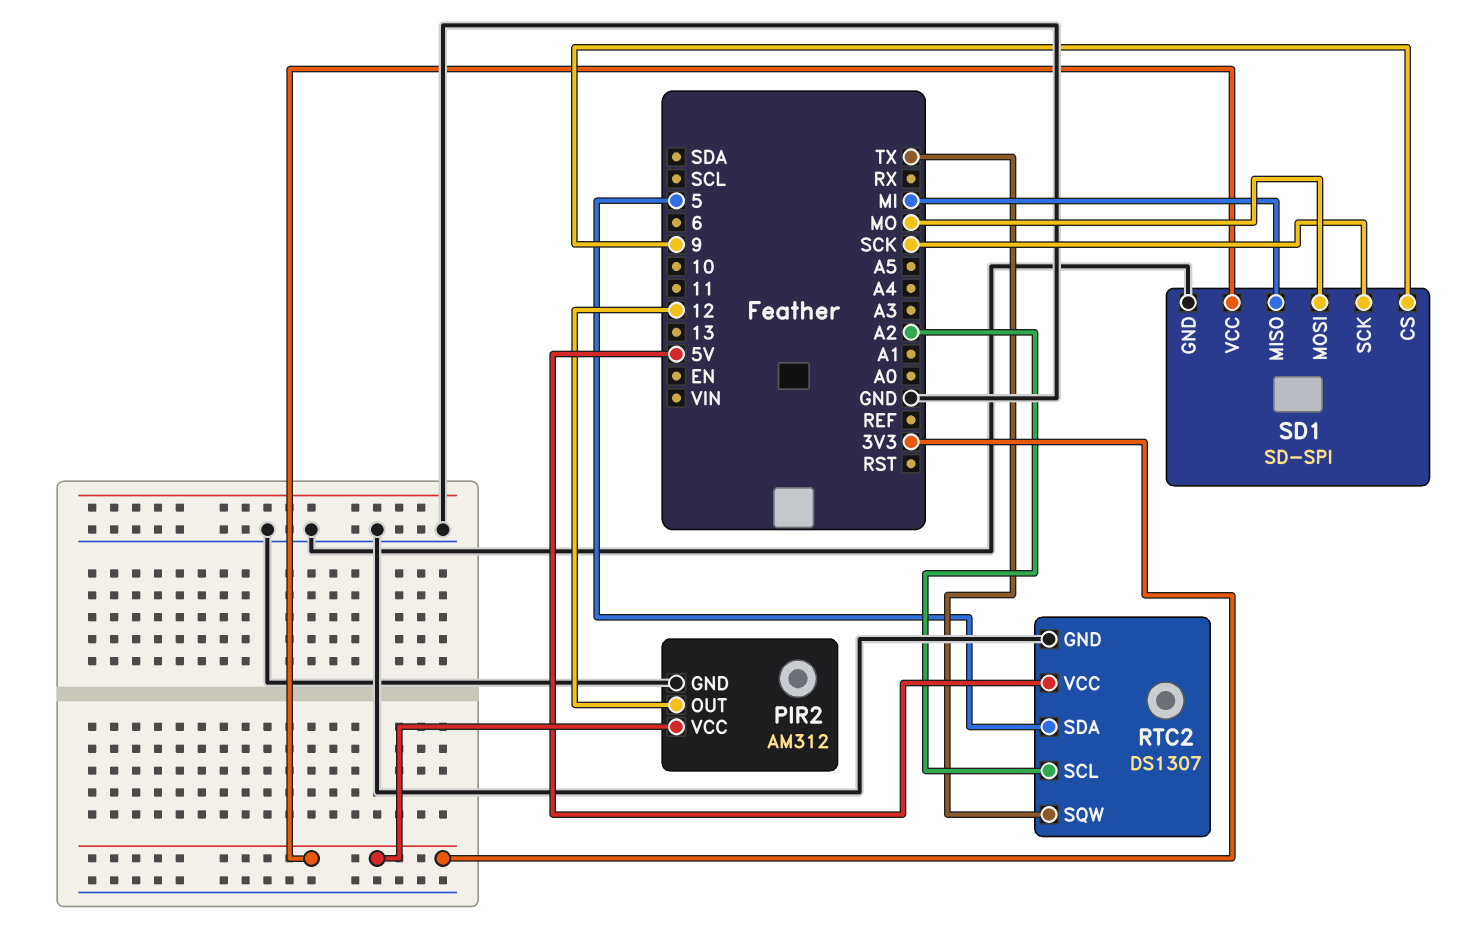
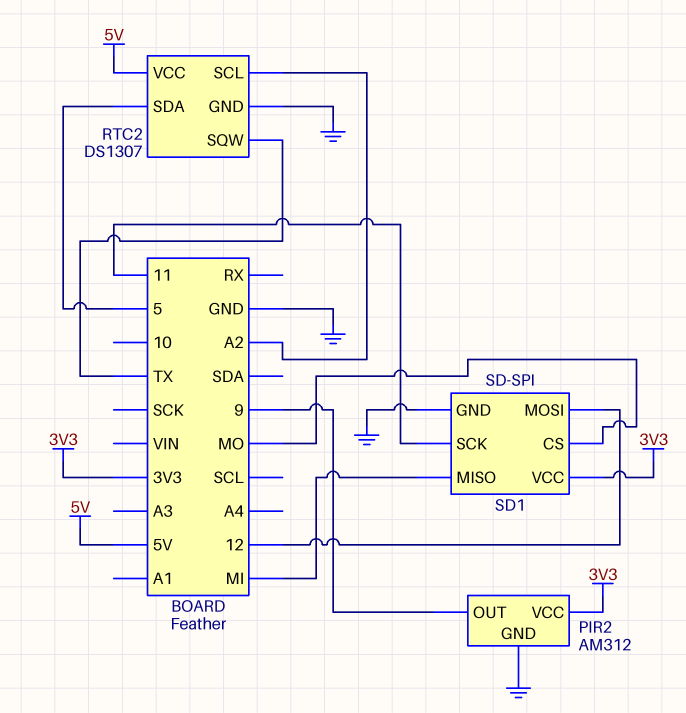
PIR2 pin OUT: 12 -> 9
SD1 pin CS: 9 -> MO
SD1 pin MOSI: MO -> 12
SD1 pin SCK: SCK -> 11

